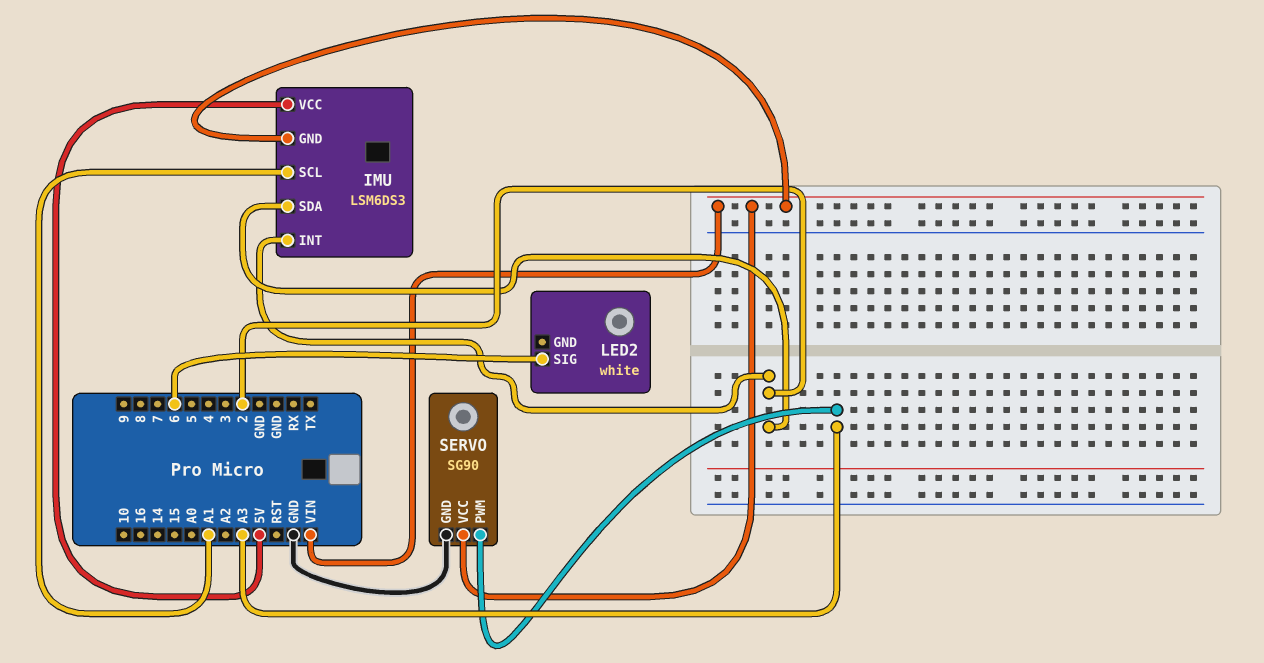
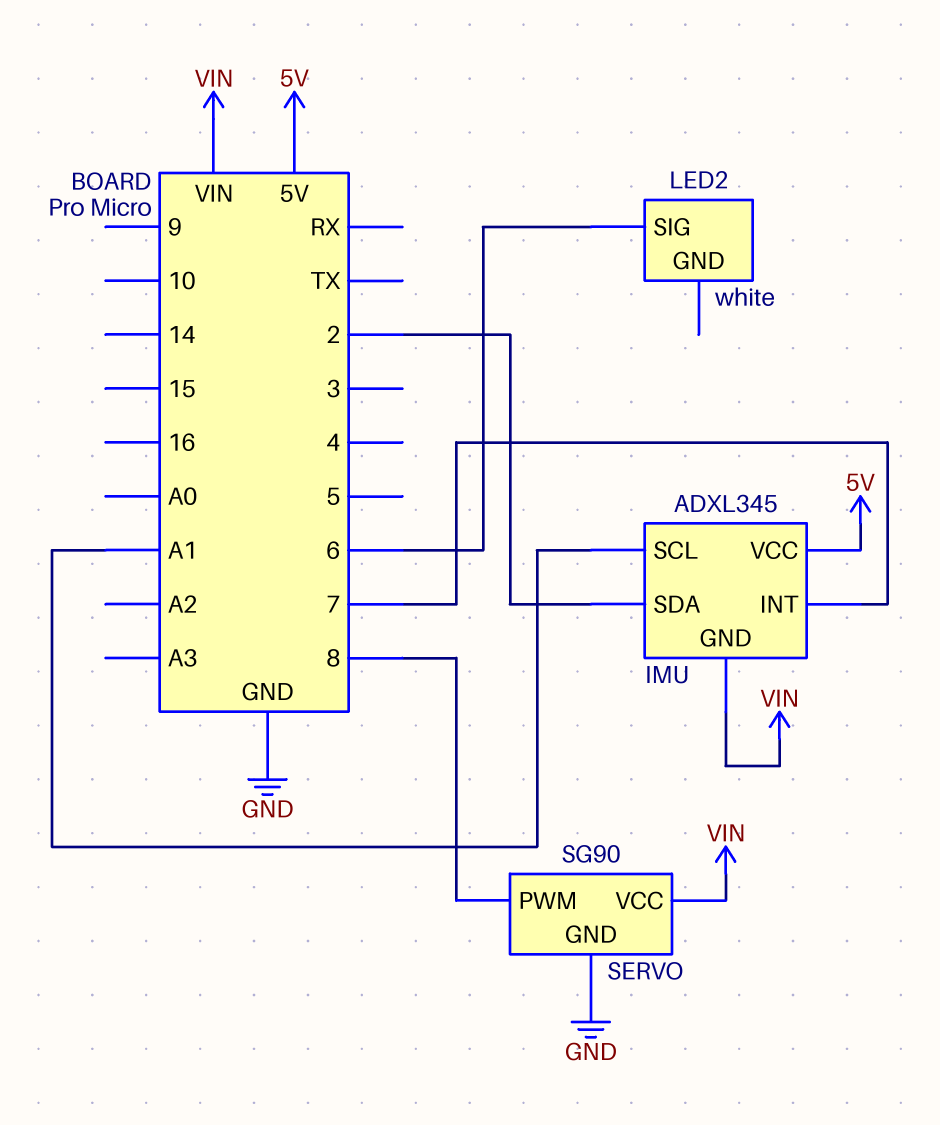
IMU: LSM6DS3 -> ADXL345
IMU pin INT: 2 -> 7
SERVO pin PWM: A3 -> 8

